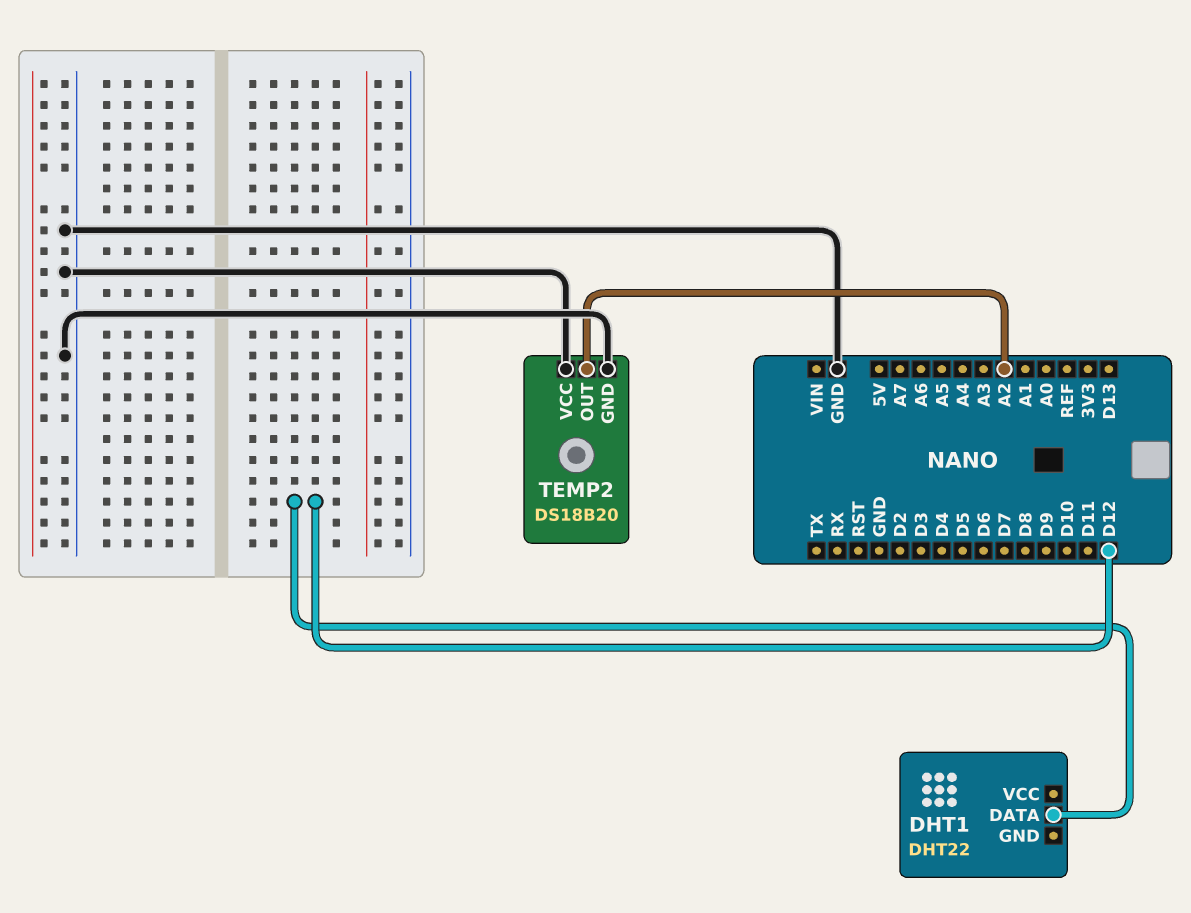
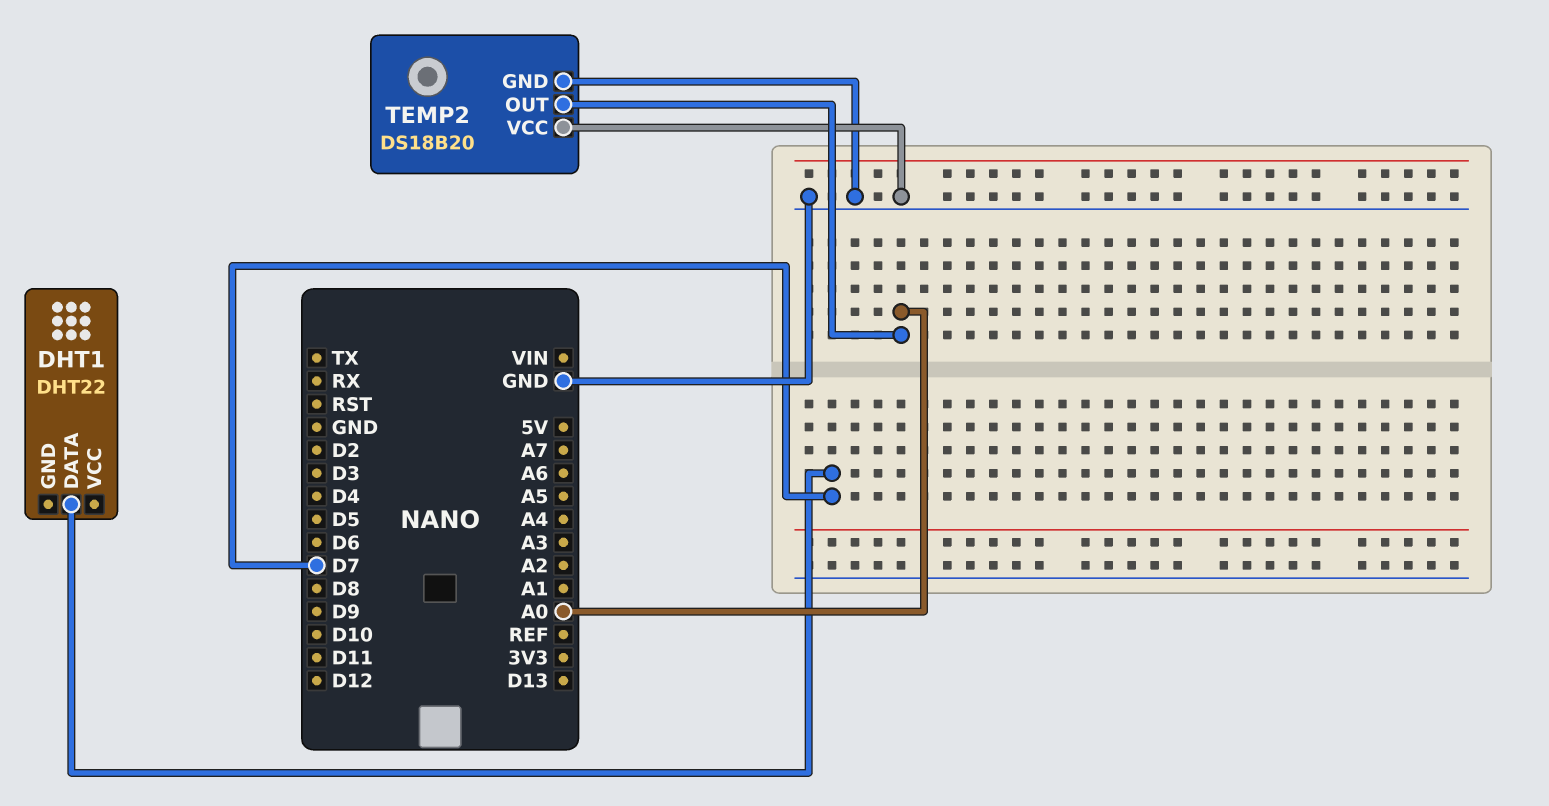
DHT1 pin DATA: D12 -> D7
TEMP2 pin OUT: A2 -> A0

